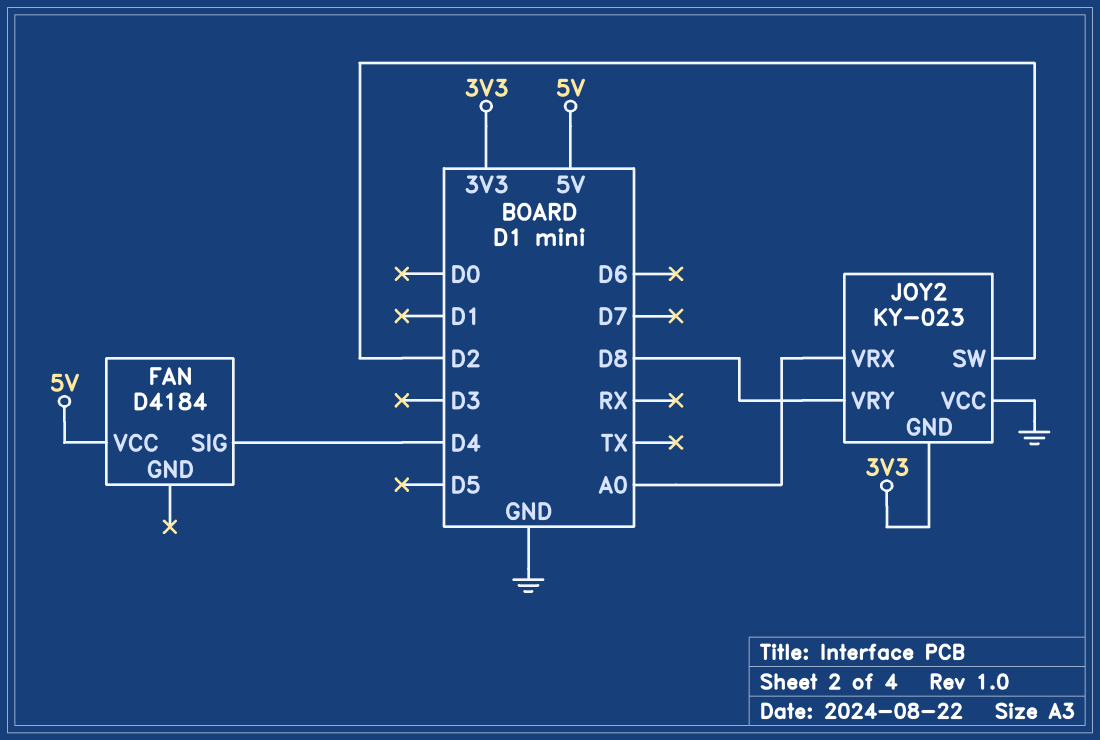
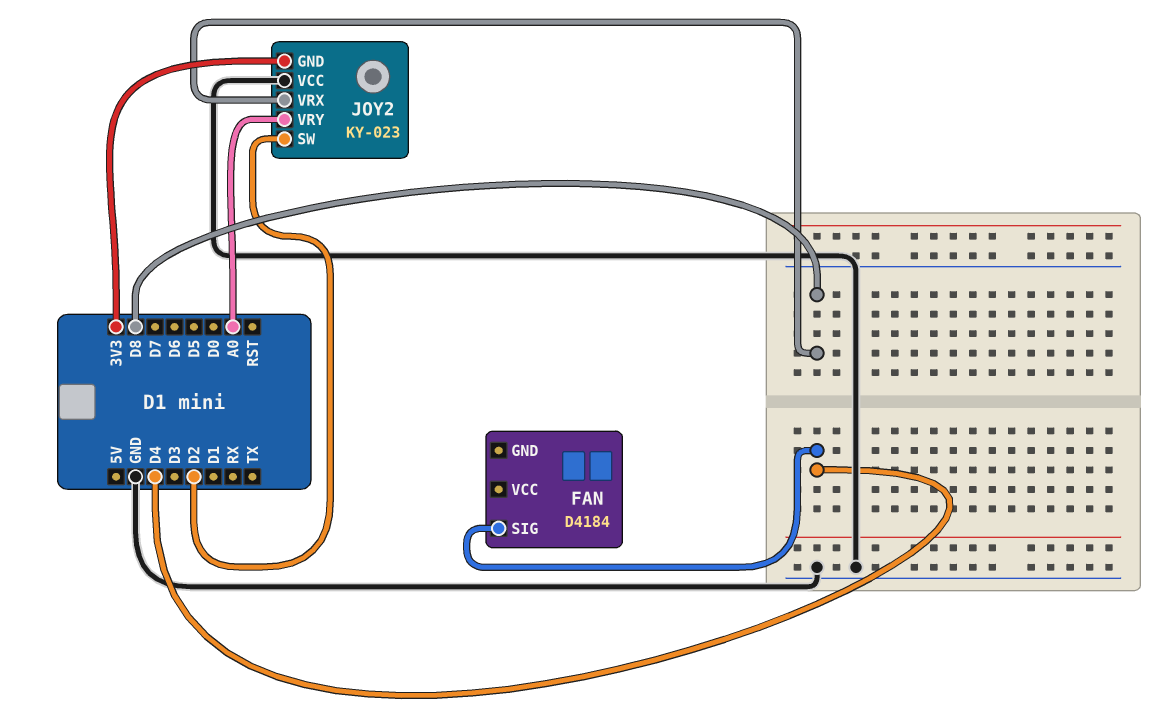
FAN pin VCC: 5V -> none
JOY2 pin VRX: A0 -> D8
JOY2 pin VRY: D8 -> A0

